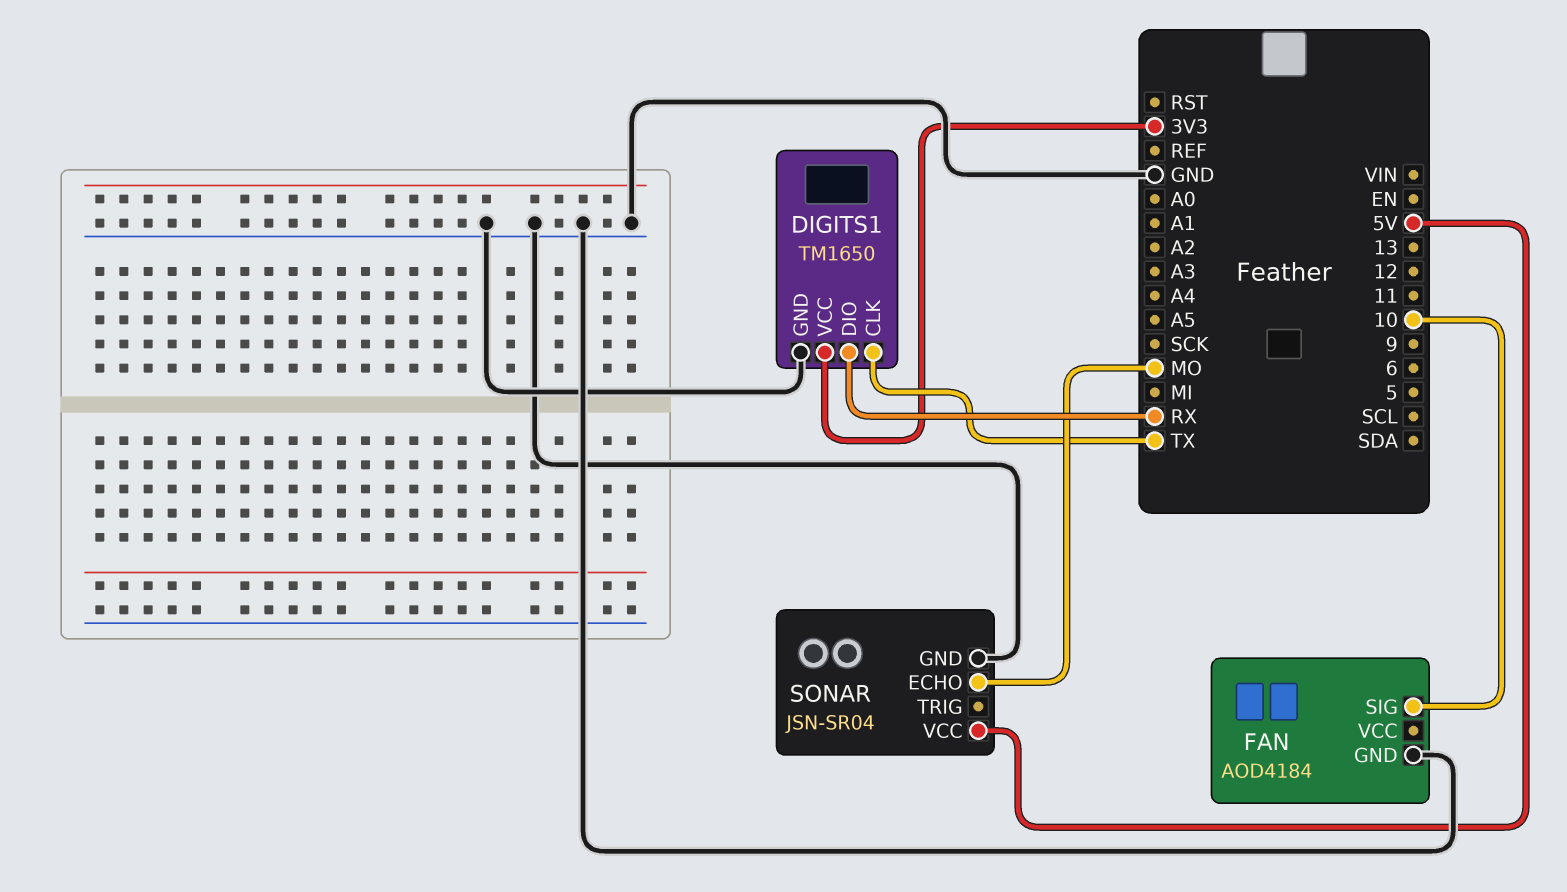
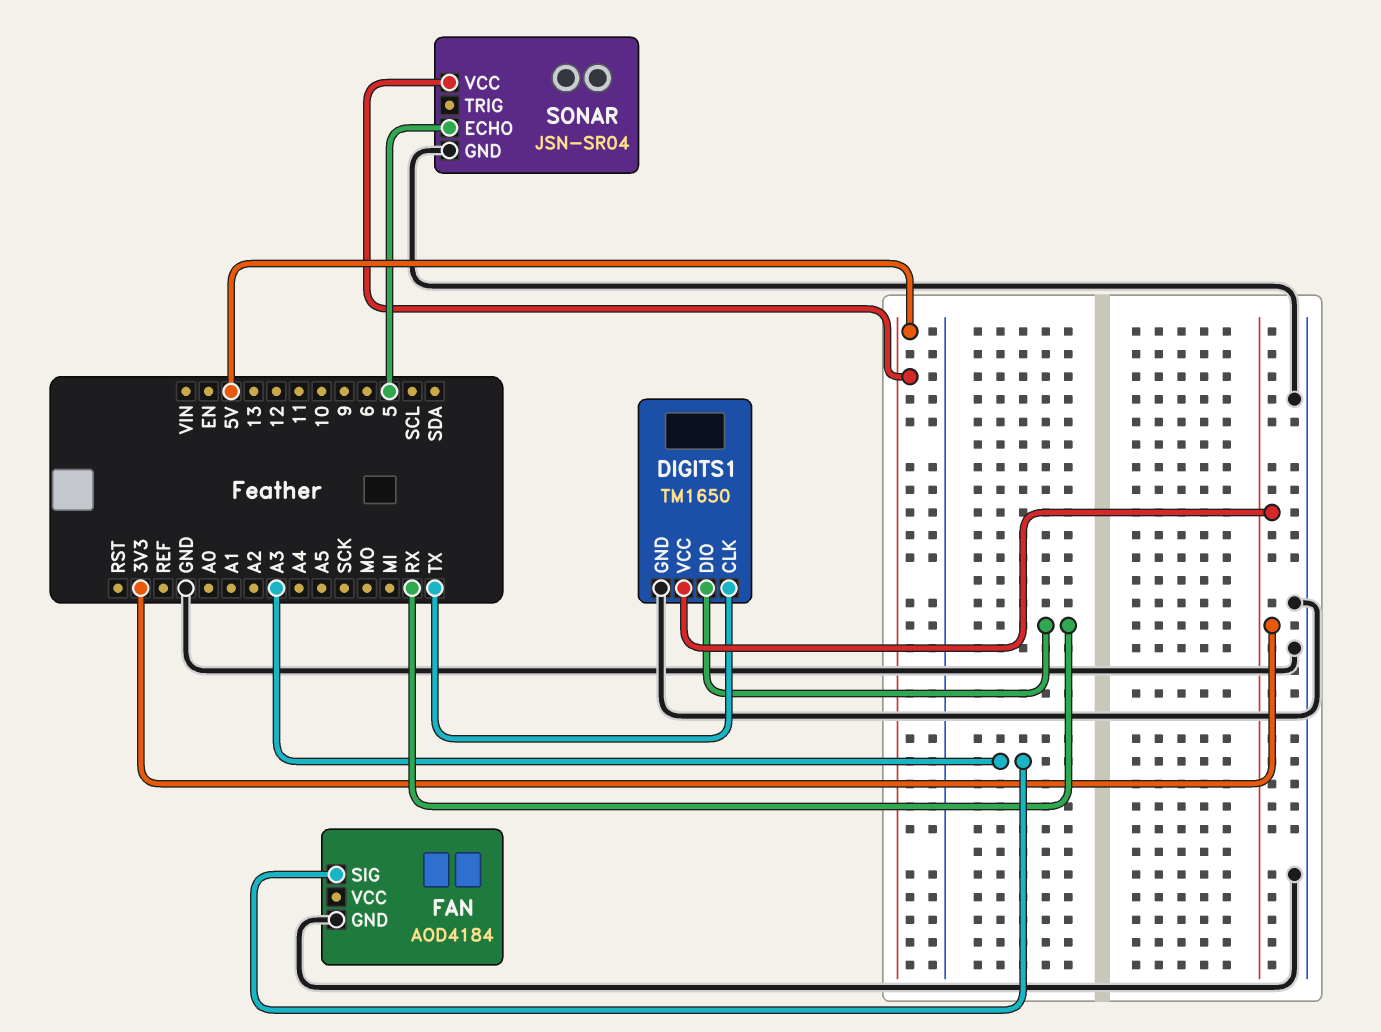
FAN pin SIG: 10 -> A3
SONAR pin ECHO: MO -> 5

